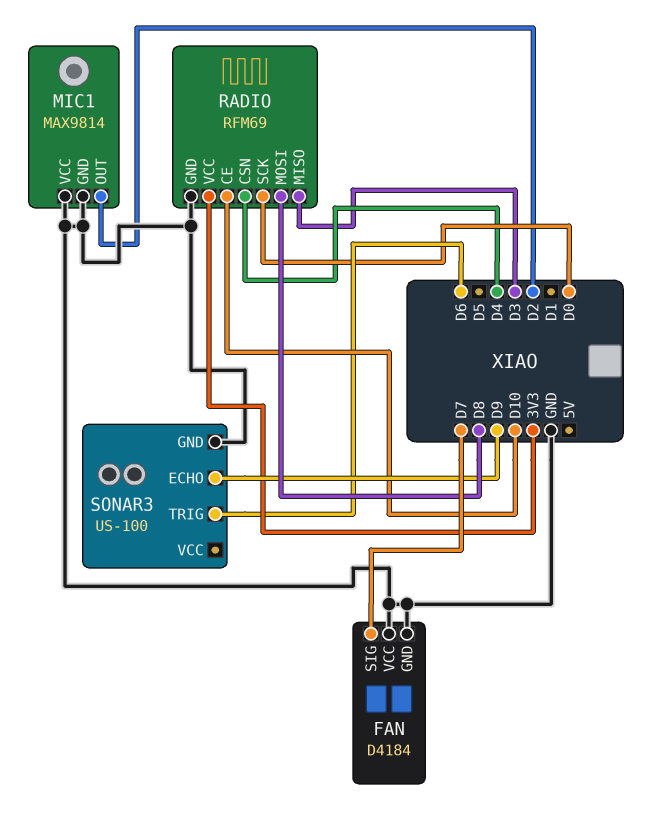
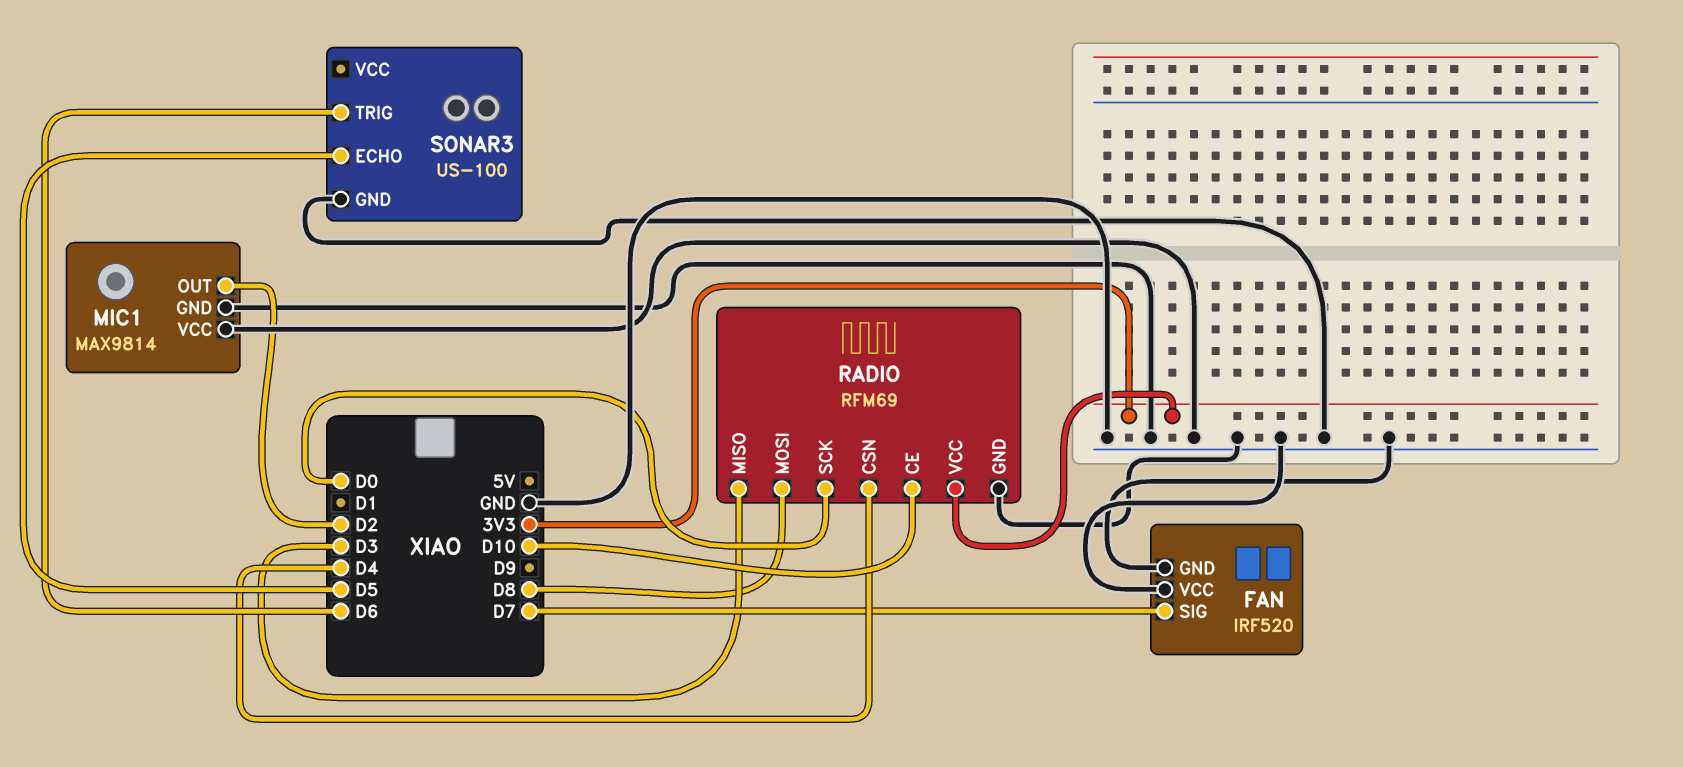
FAN: D4184 -> IRF520
SONAR3 pin ECHO: D9 -> D5

